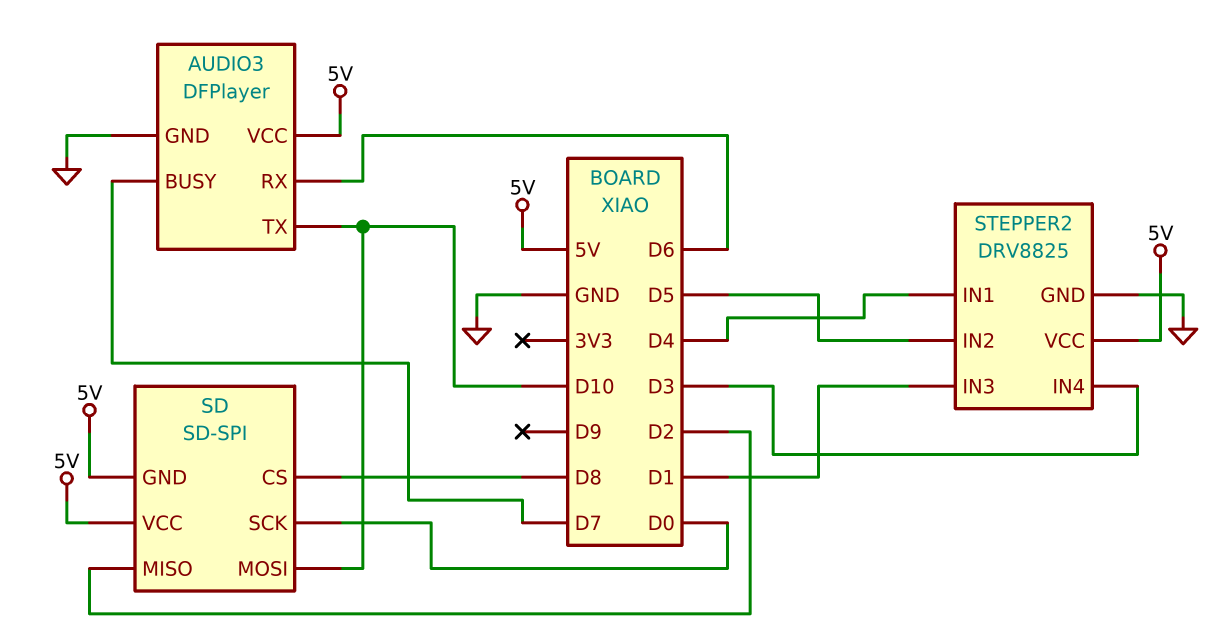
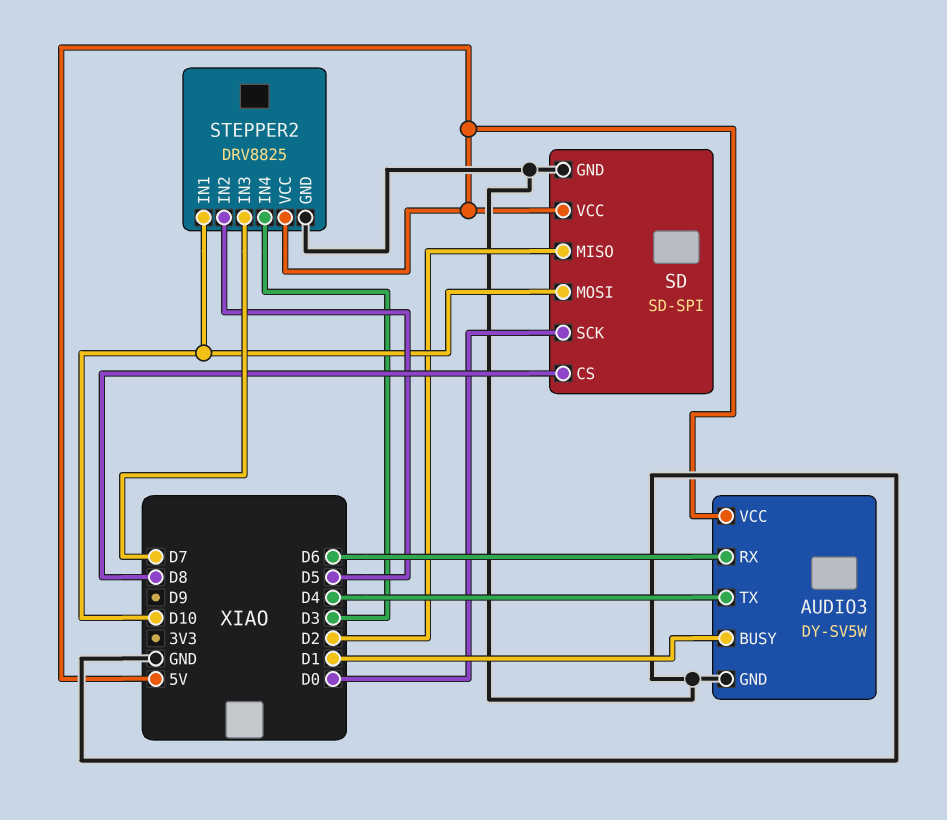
AUDIO3: DFPlayer -> DY-SV5W
AUDIO3 pin BUSY: D7 -> D1
AUDIO3 pin TX: D10 -> D4
SD pin GND: 5V -> GND
STEPPER2 pin IN1: D4 -> D10
STEPPER2 pin IN3: D1 -> D7

